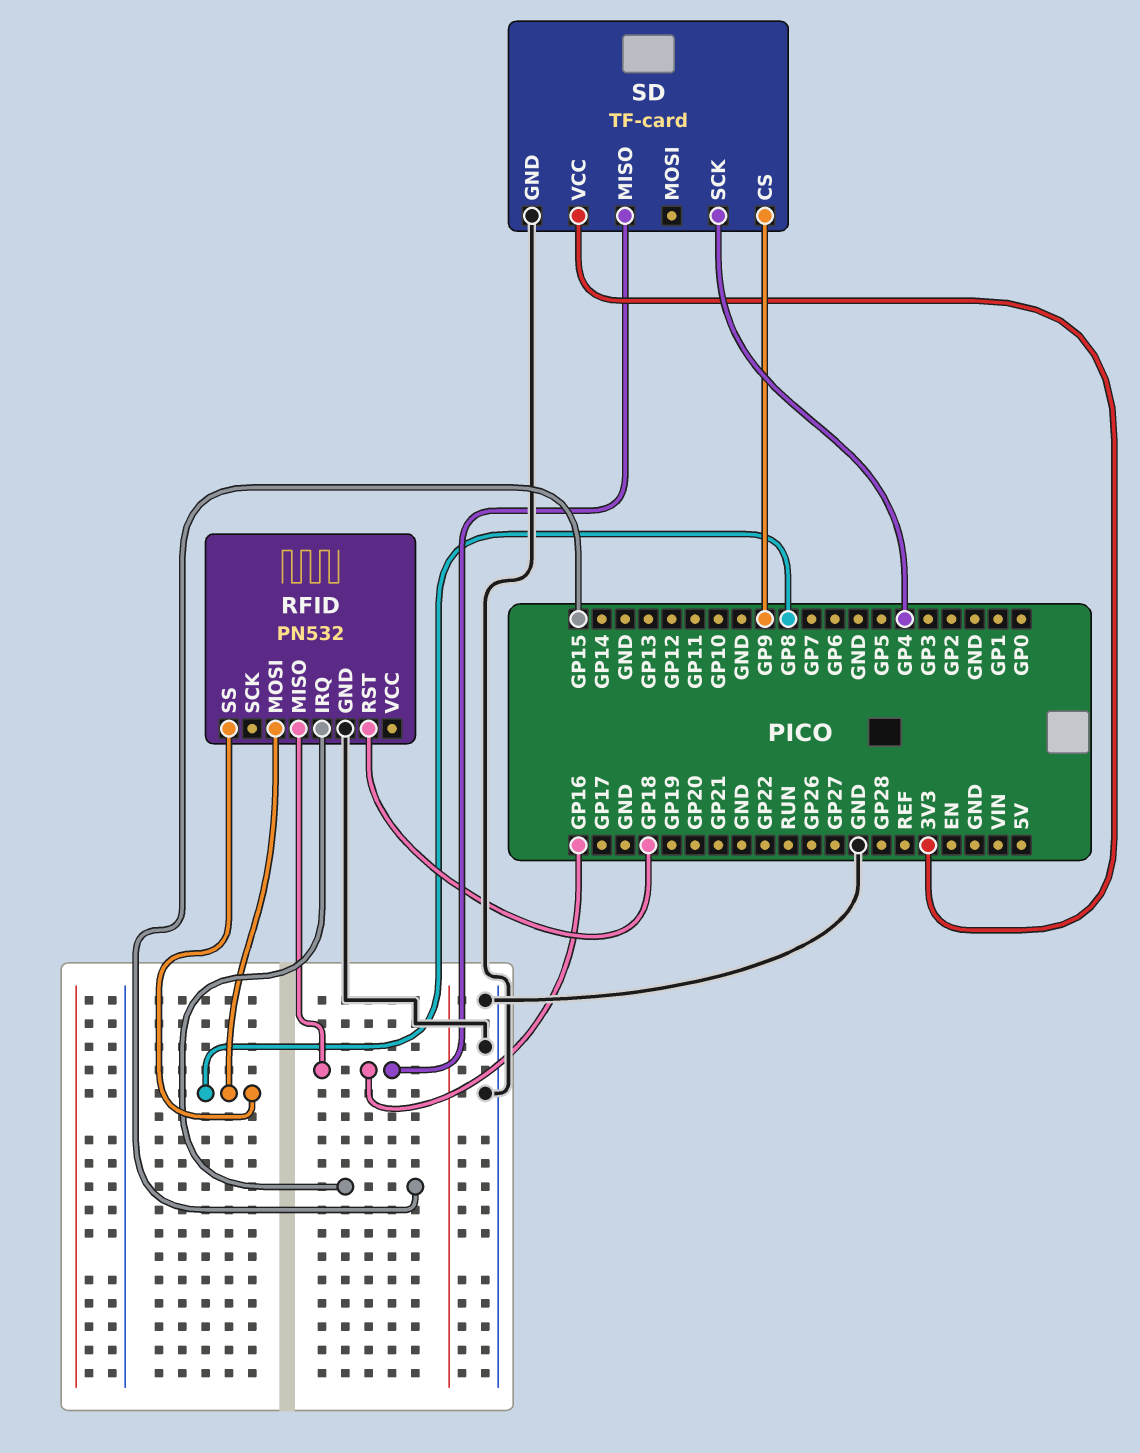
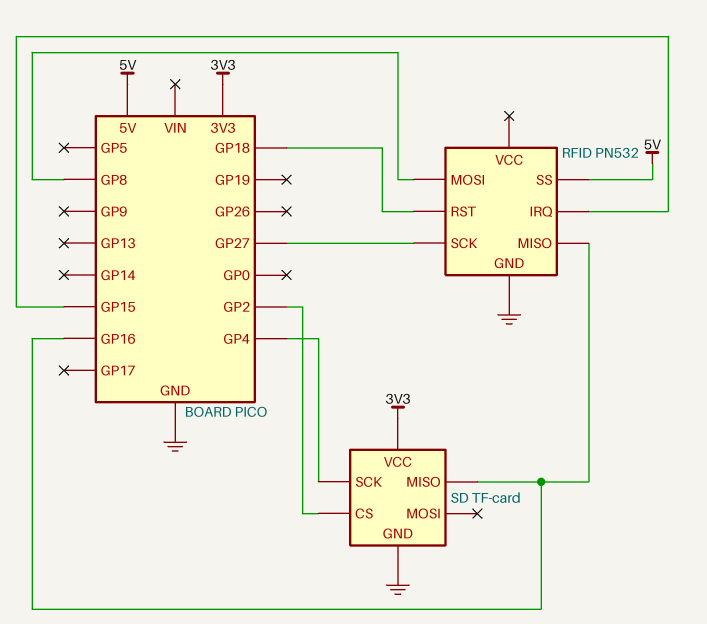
RFID pin SCK: none -> GP27
RFID pin SS: GP8 -> 5V
SD pin CS: GP9 -> GP2

